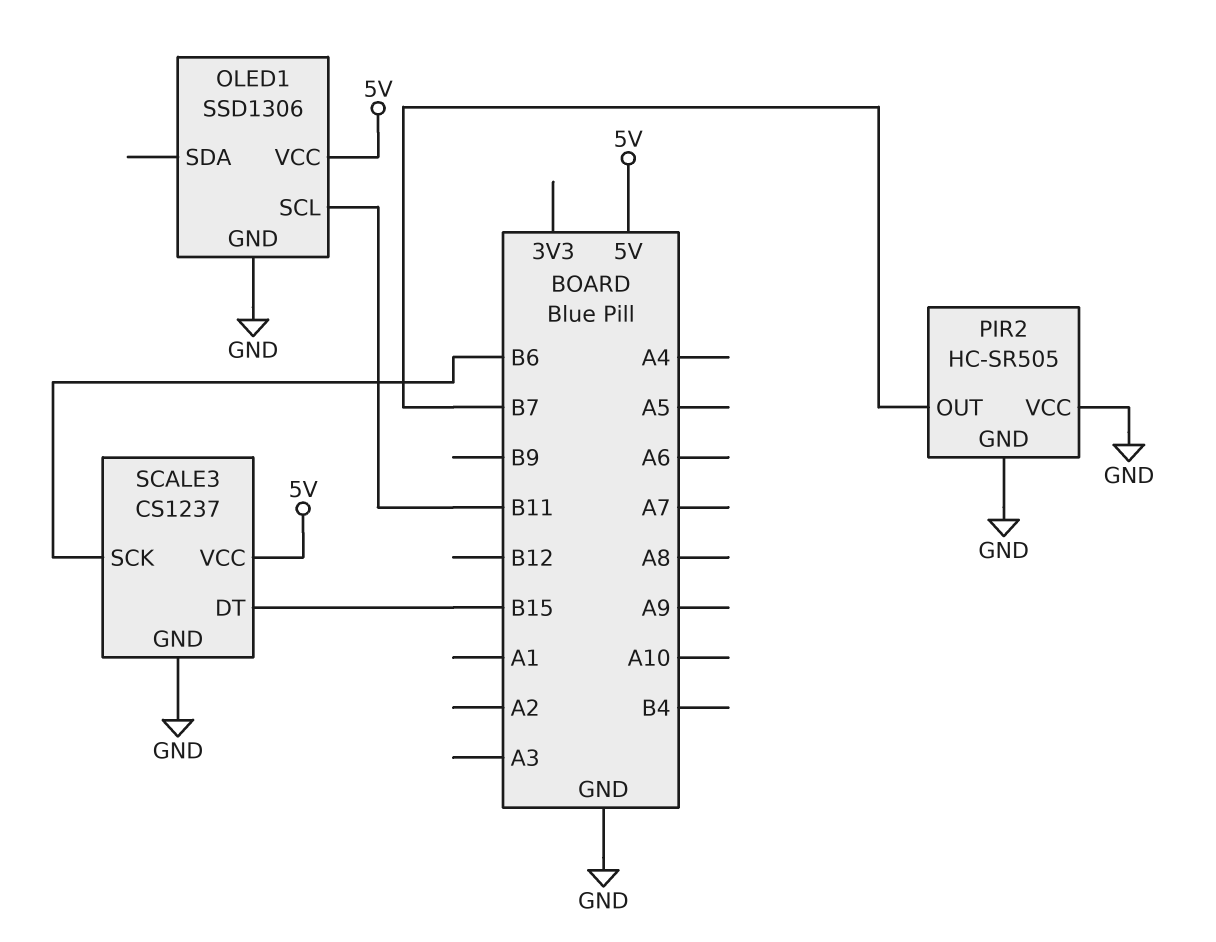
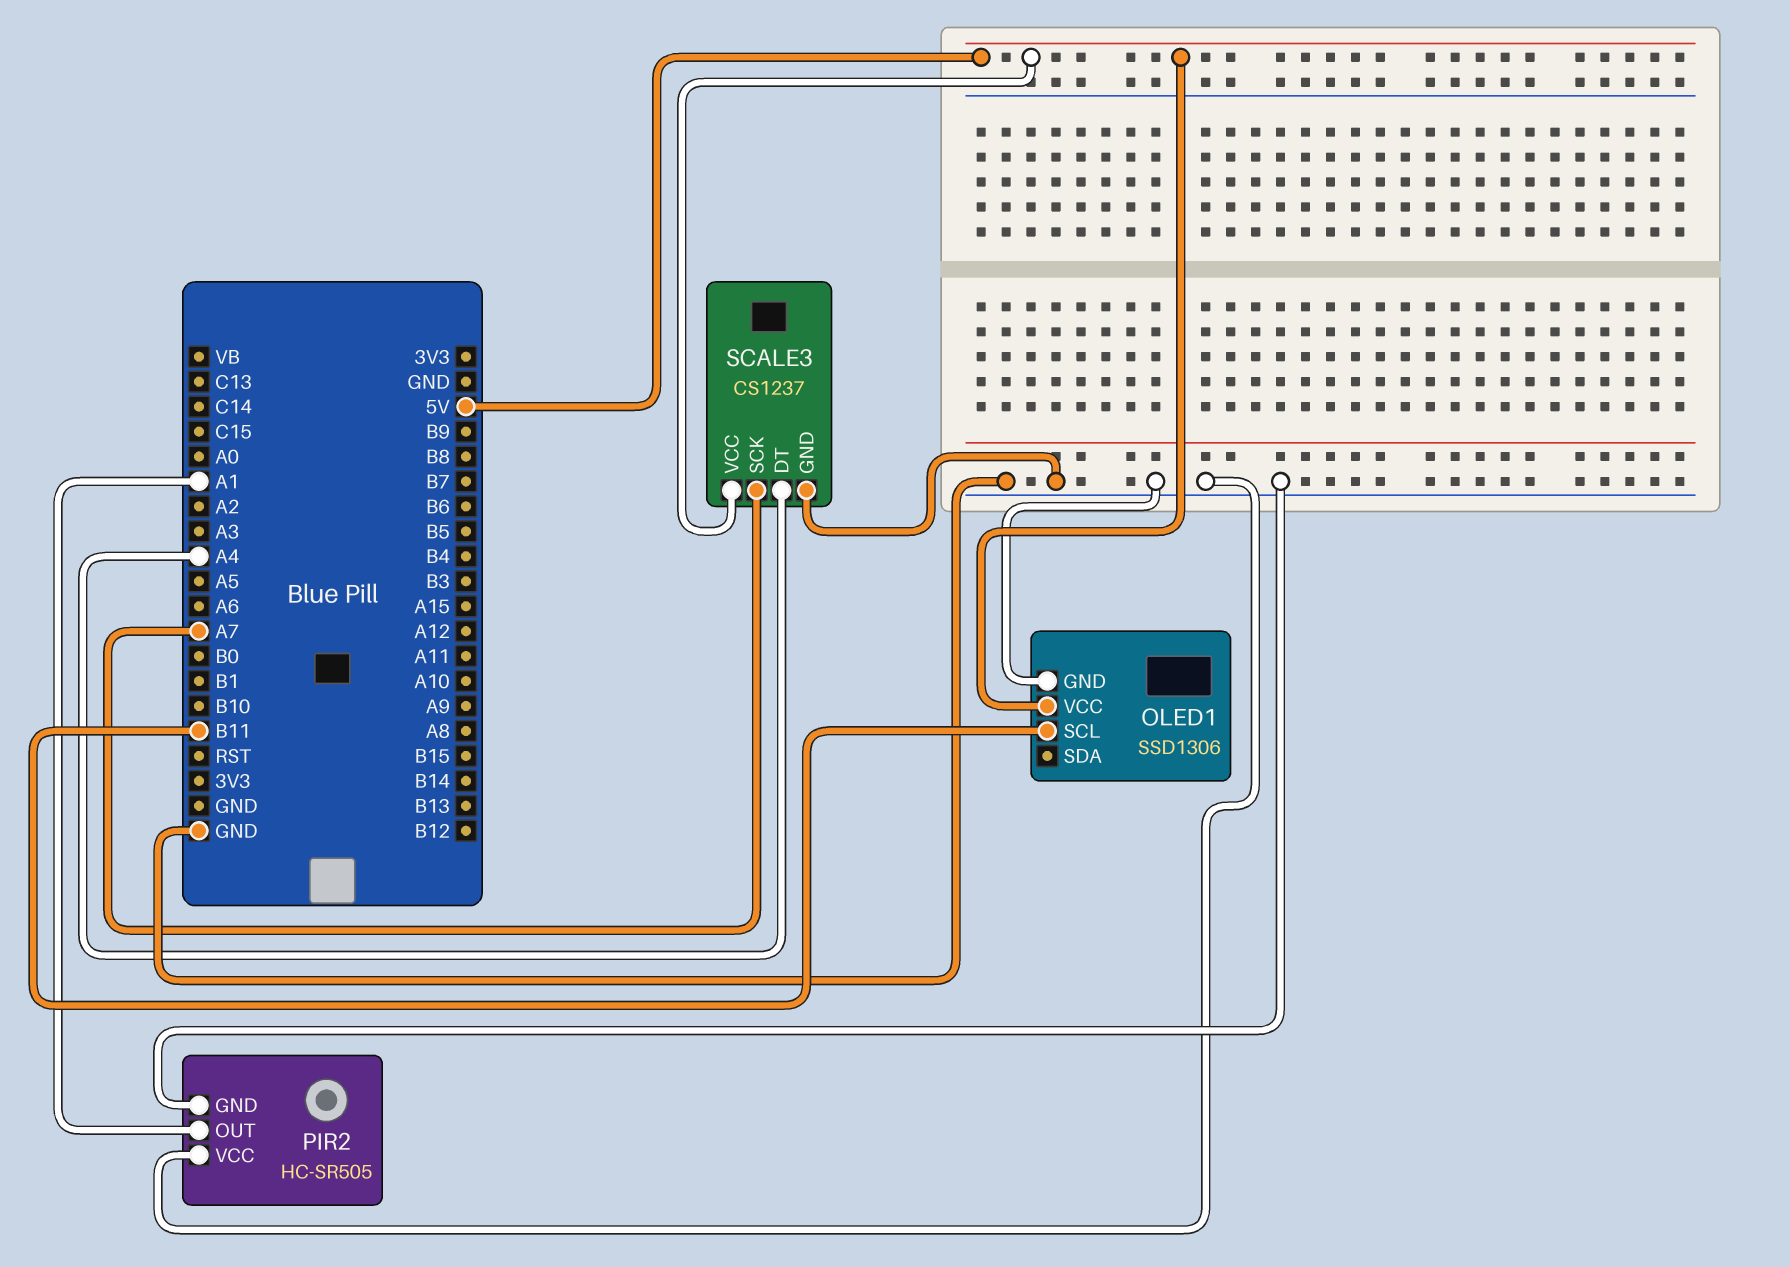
PIR2 pin OUT: B7 -> A1
SCALE3 pin DT: B15 -> A4
SCALE3 pin SCK: B6 -> A7

